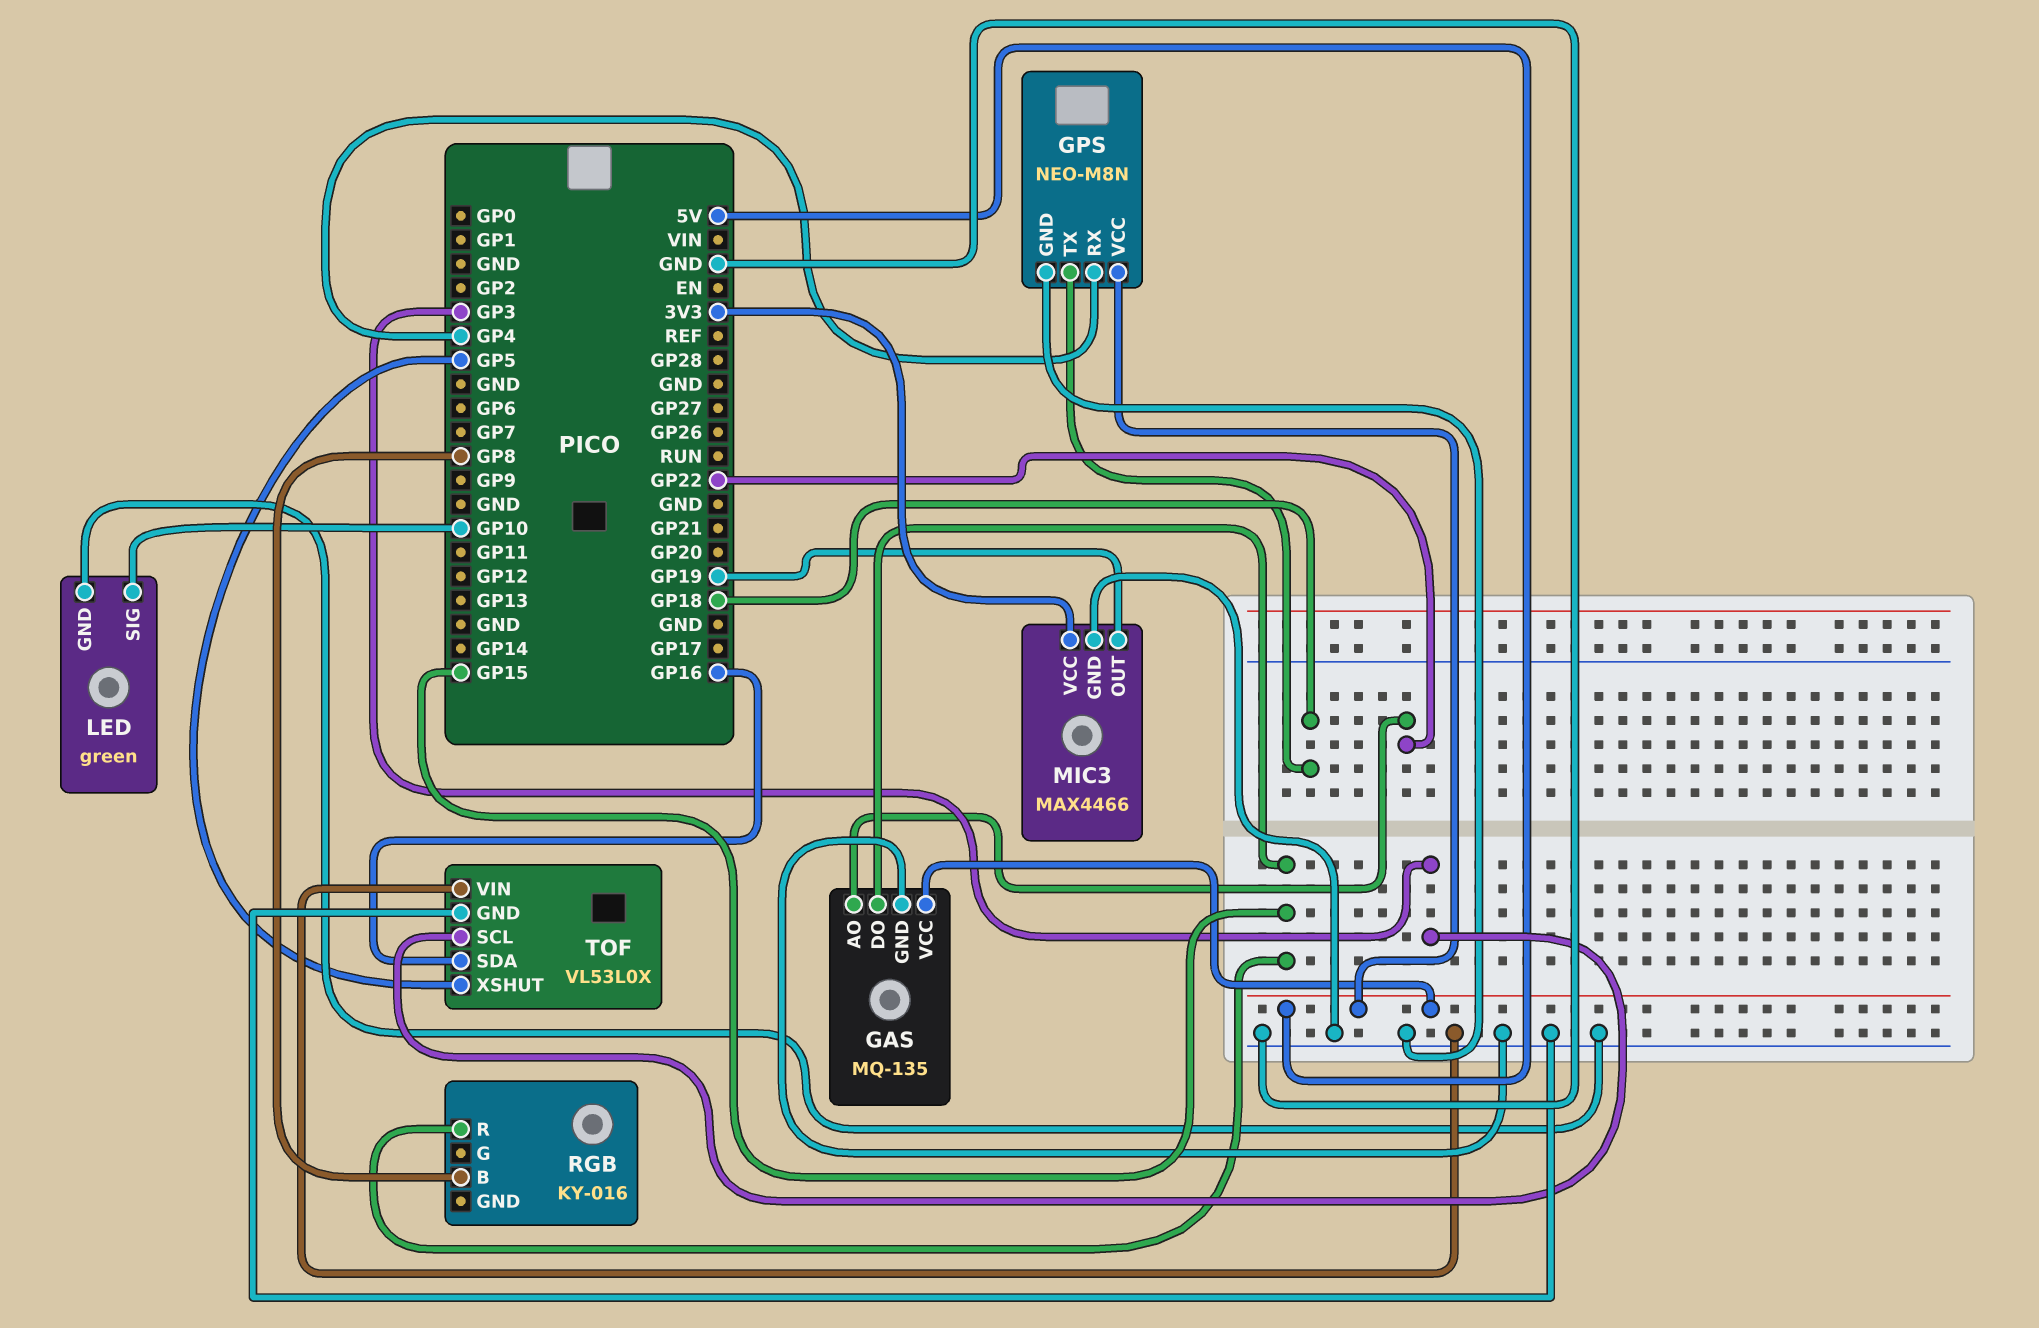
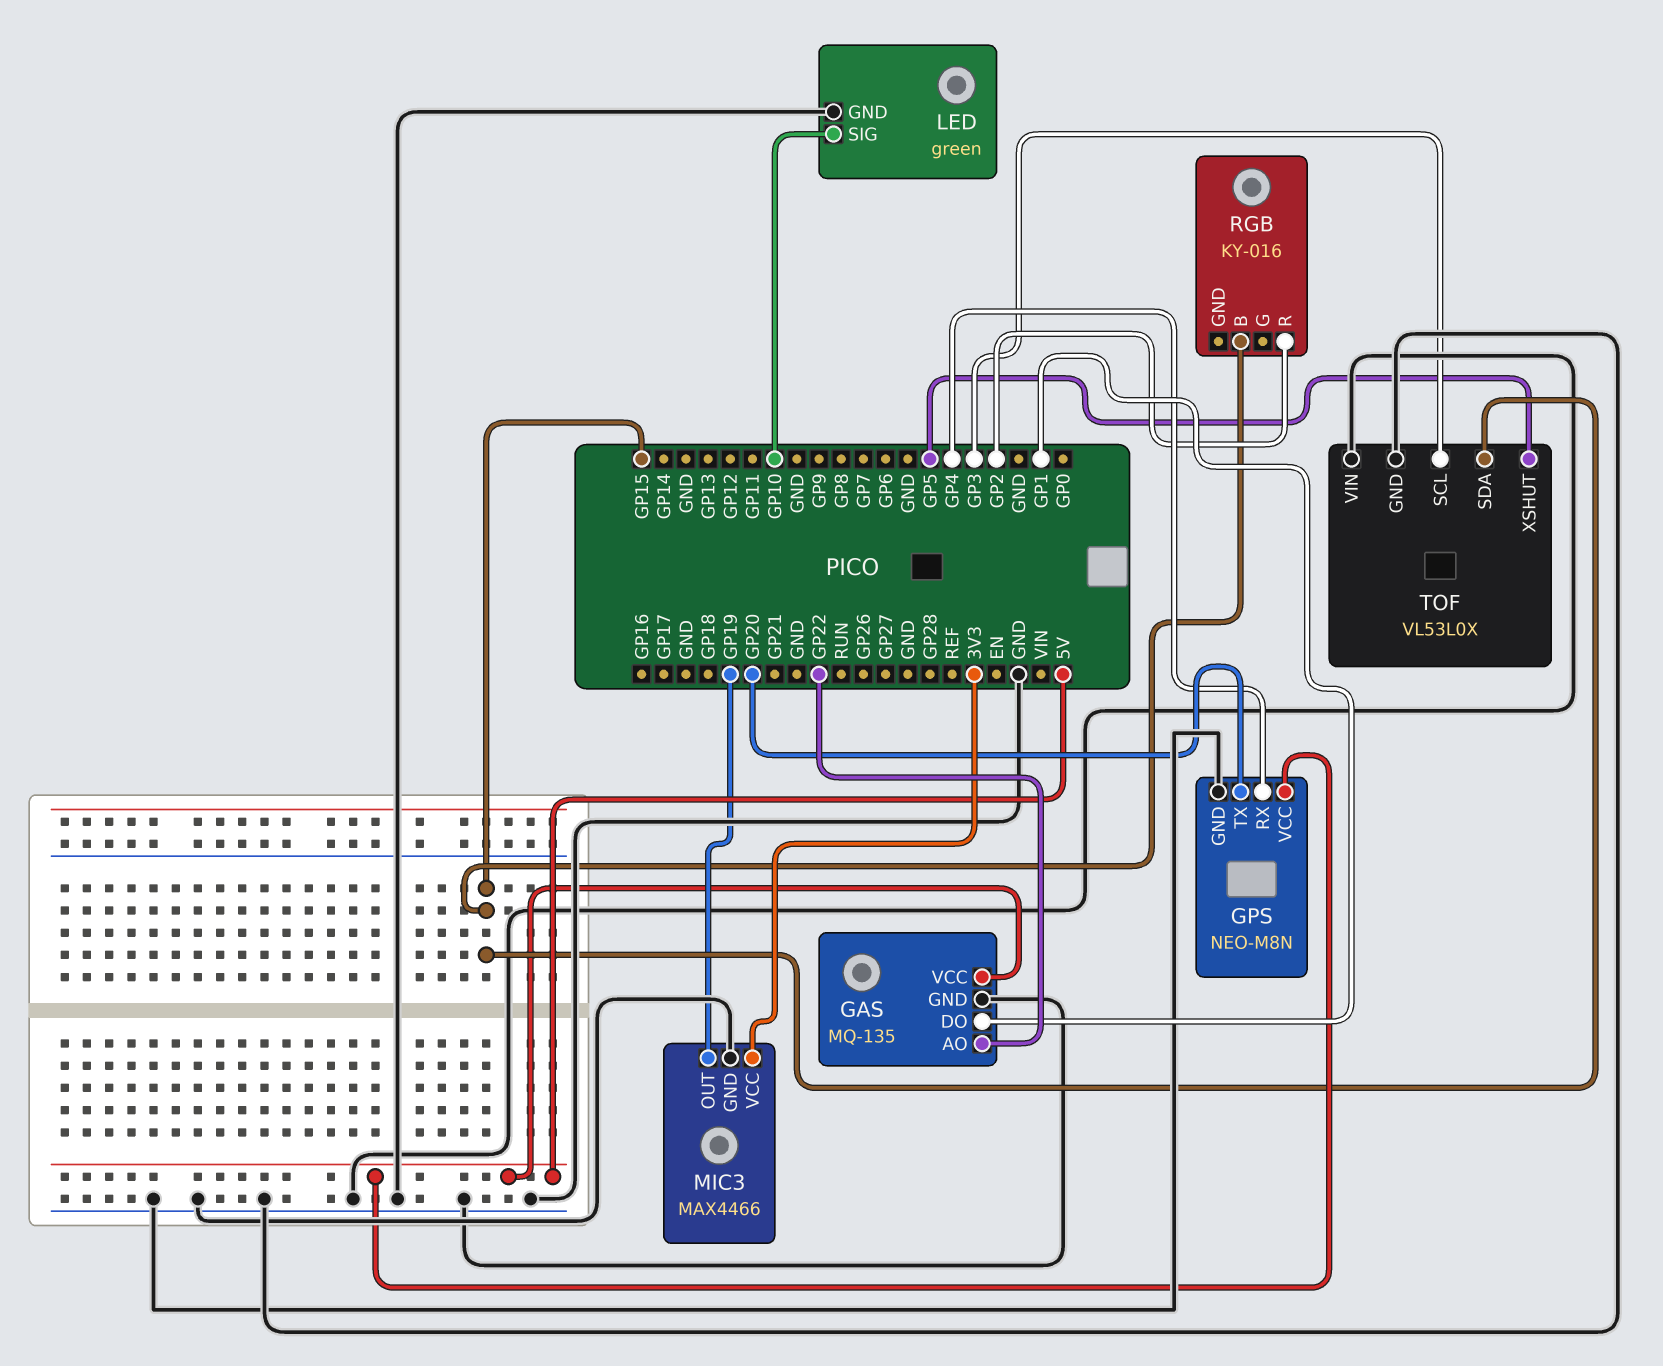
GAS pin DO: GP15 -> GP1
GPS pin TX: GP18 -> GP20
RGB pin B: GP8 -> GP15
RGB pin R: GP15 -> GP2
TOF pin SDA: GP16 -> GP15

